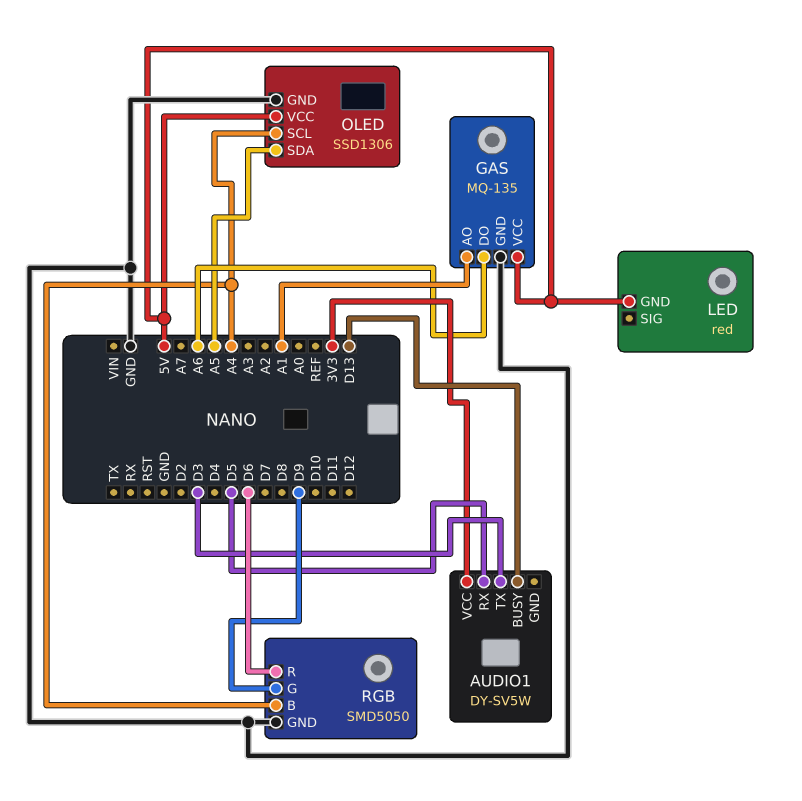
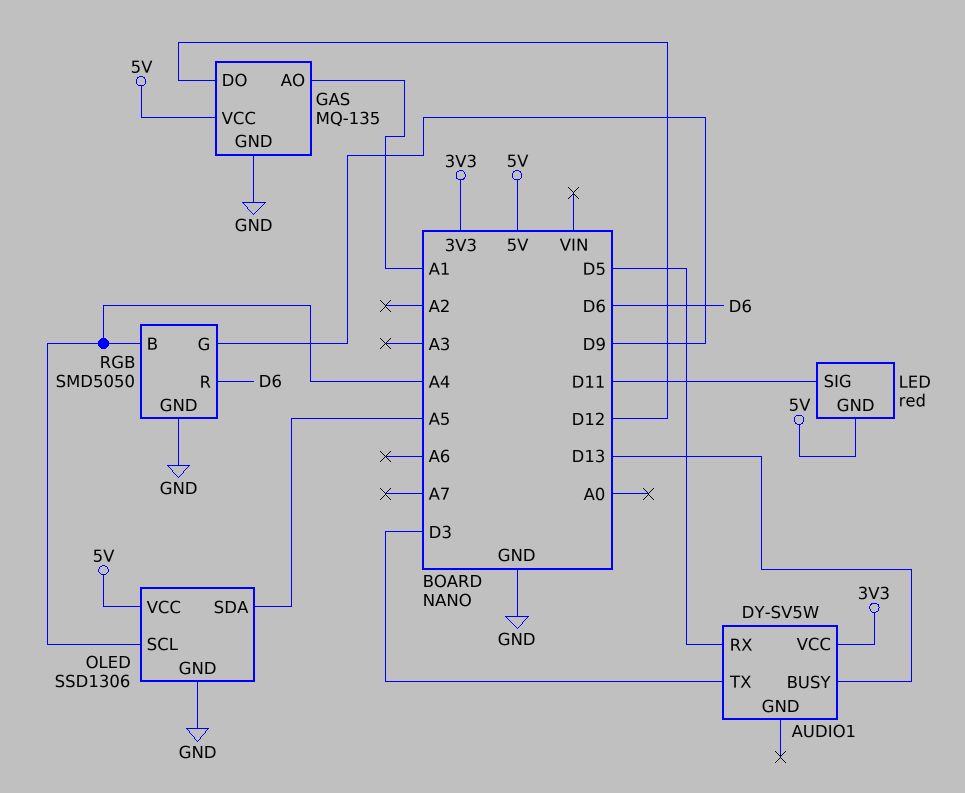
GAS pin DO: A6 -> D12
LED pin SIG: none -> D11

